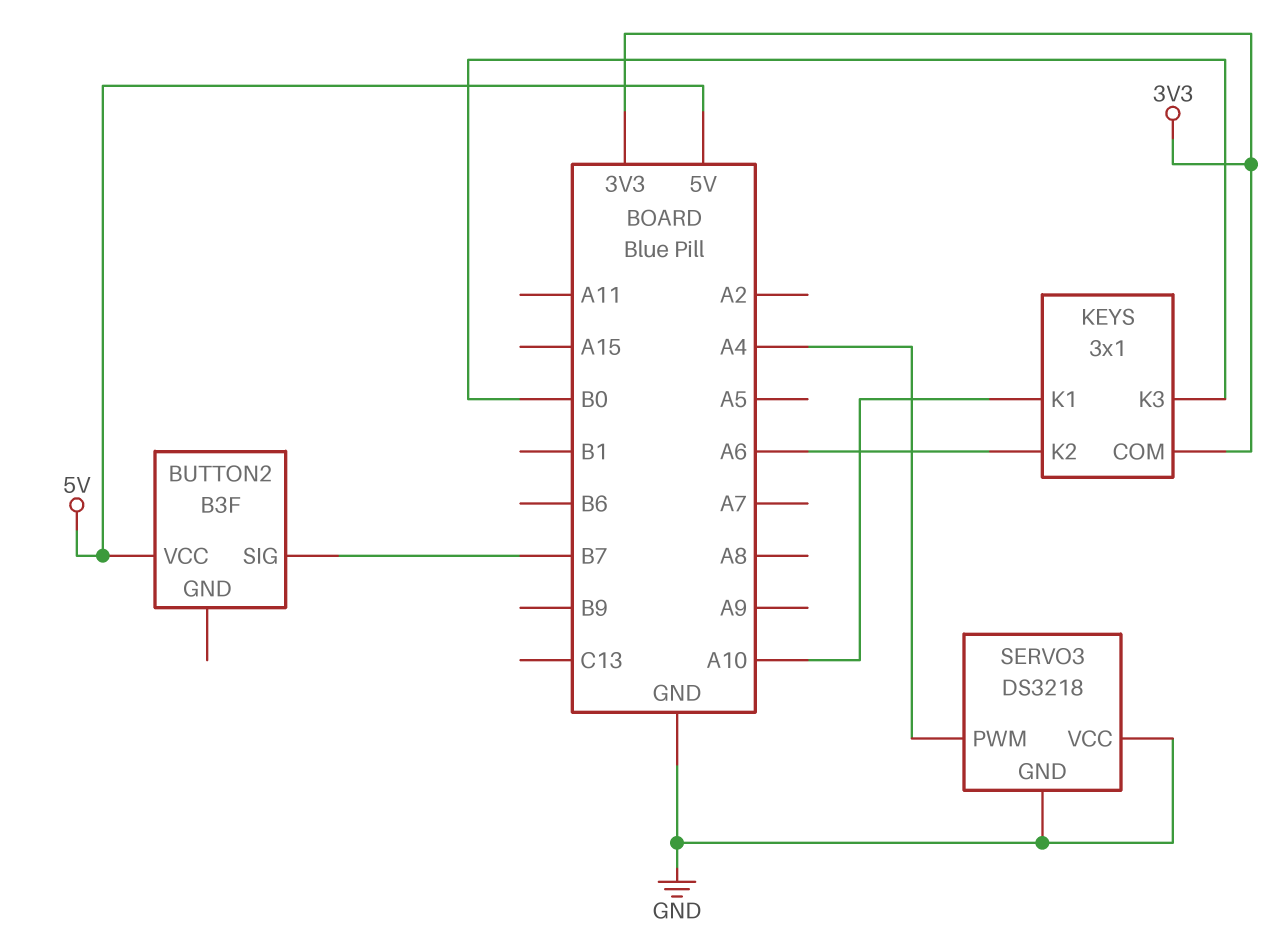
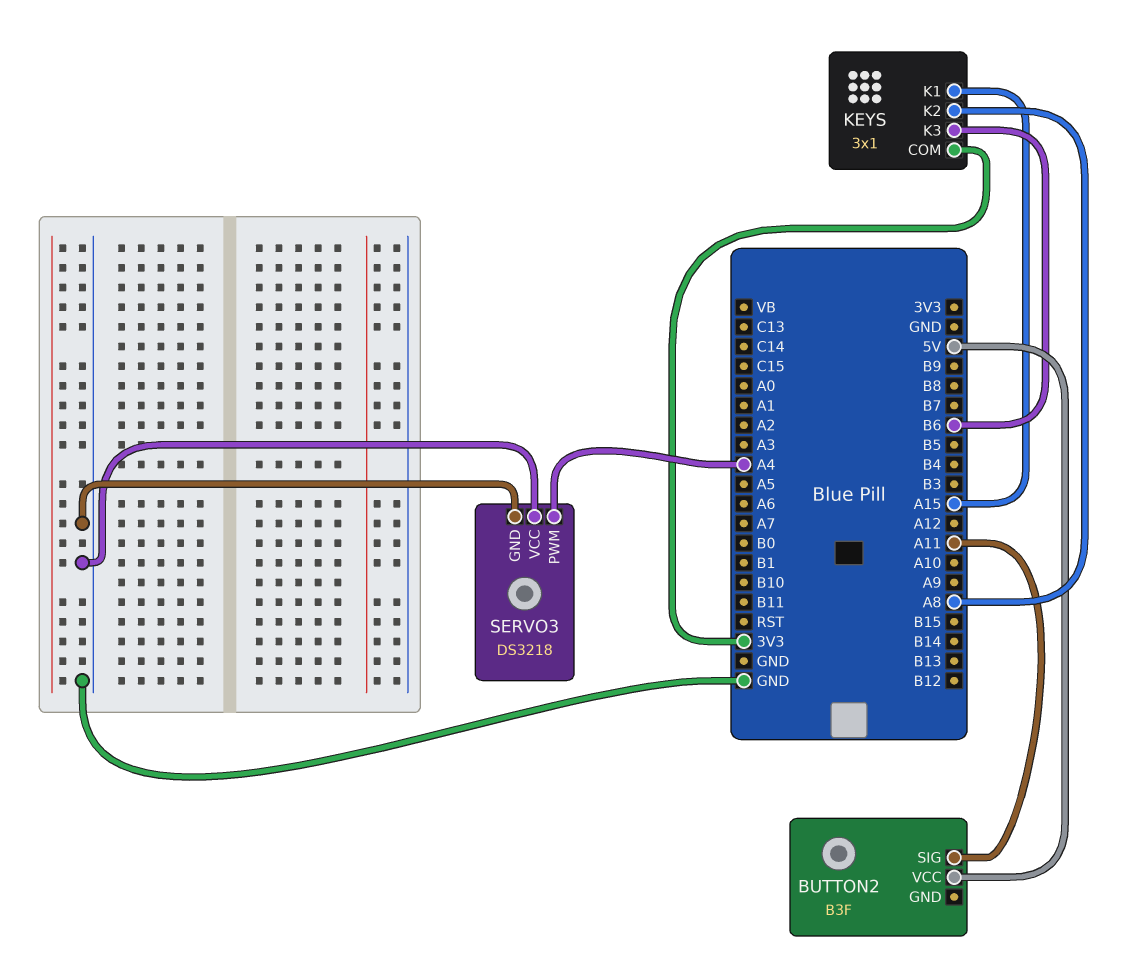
BUTTON2 pin SIG: B7 -> A11
KEYS pin K1: A10 -> A15
KEYS pin K2: A6 -> A8
KEYS pin K3: B0 -> B6

